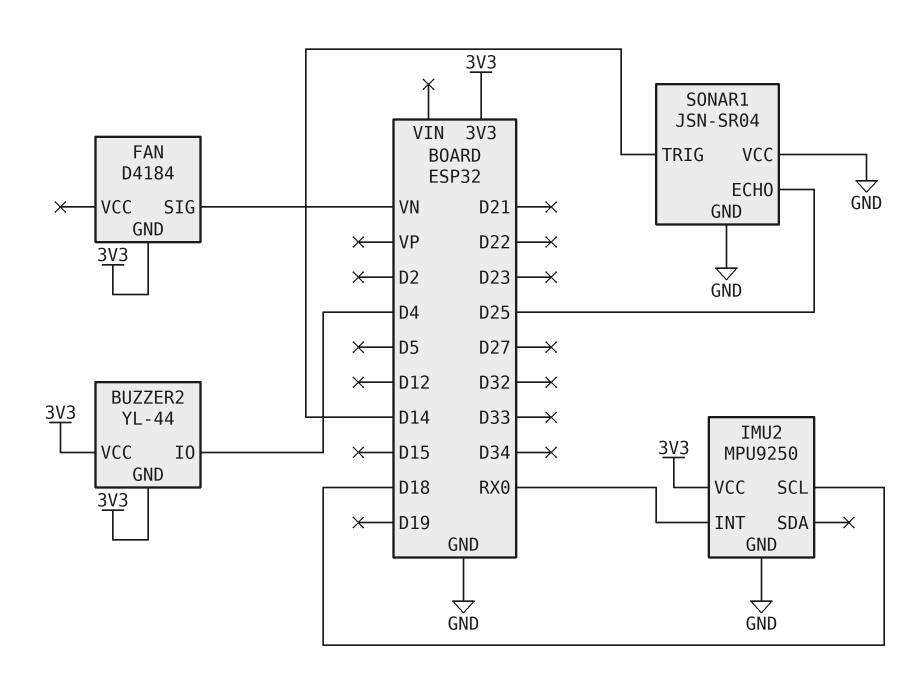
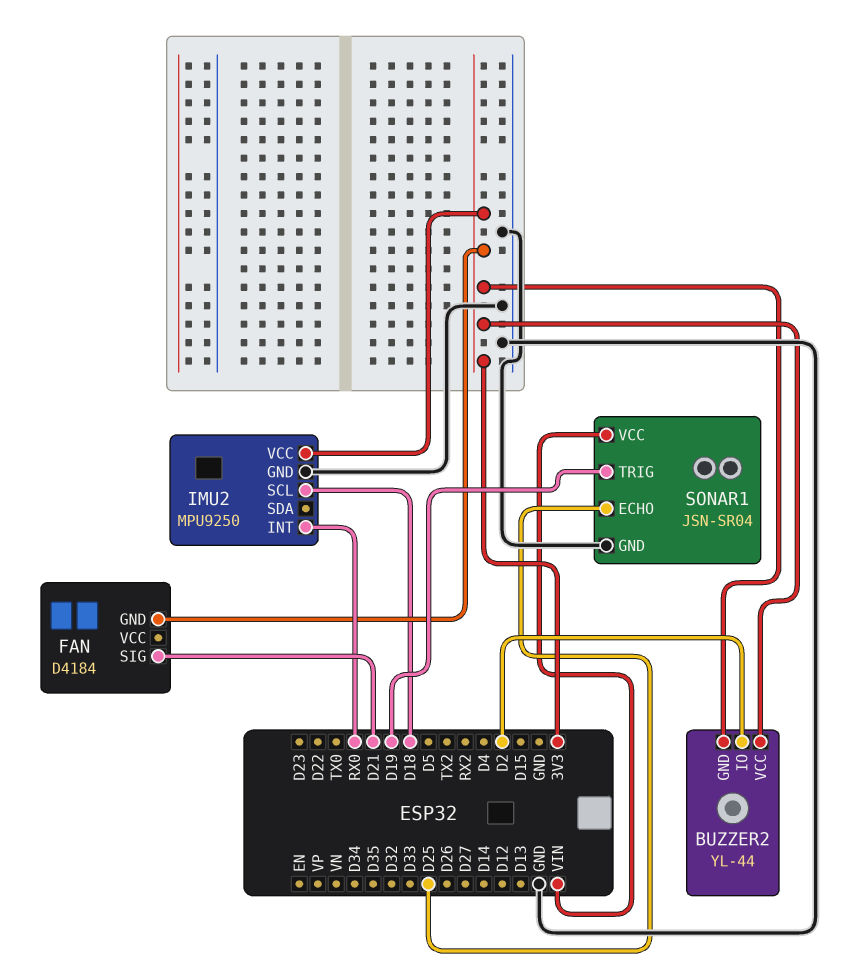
BUZZER2 pin IO: D4 -> D2
FAN pin SIG: VN -> D21
SONAR1 pin TRIG: D14 -> D19
SONAR1 pin VCC: GND -> VIN

